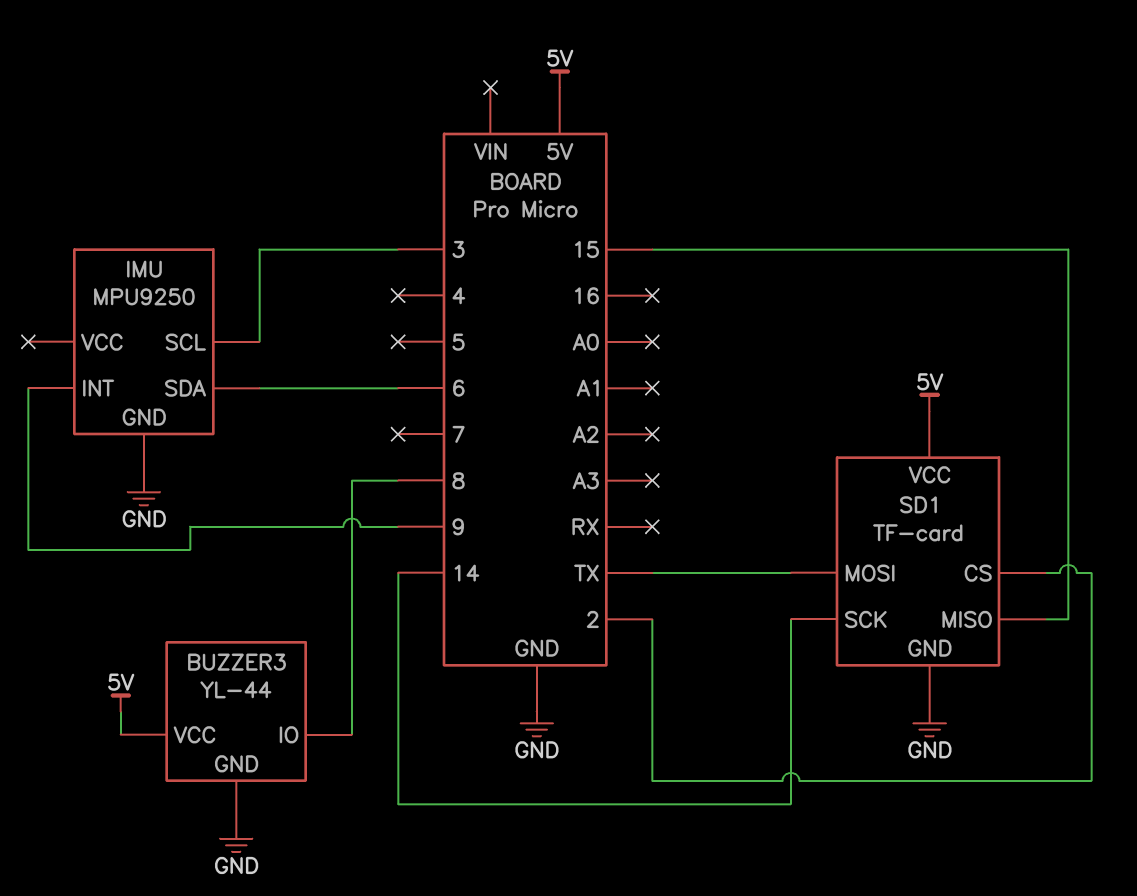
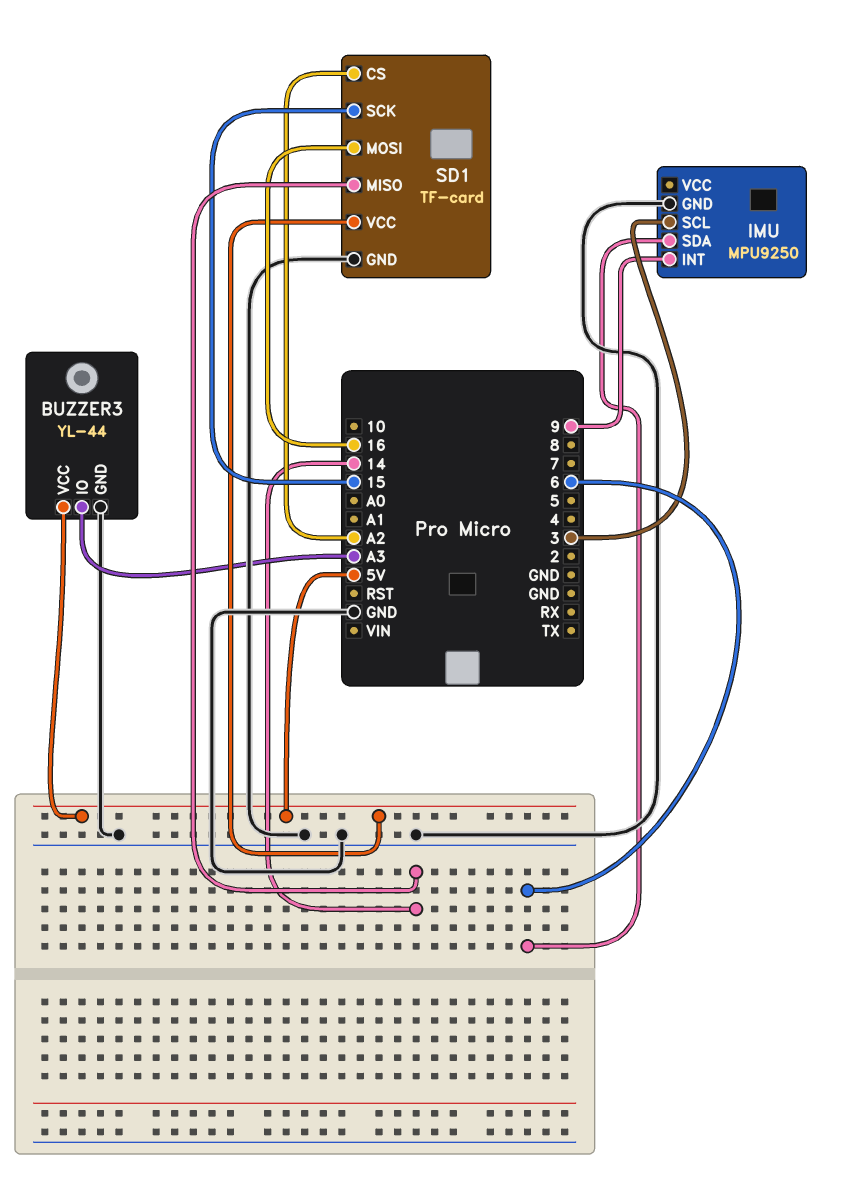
BUZZER3 pin IO: 8 -> A3
SD1 pin CS: 2 -> A2
SD1 pin MISO: 15 -> 14
SD1 pin MOSI: TX -> 16
SD1 pin SCK: 14 -> 15

